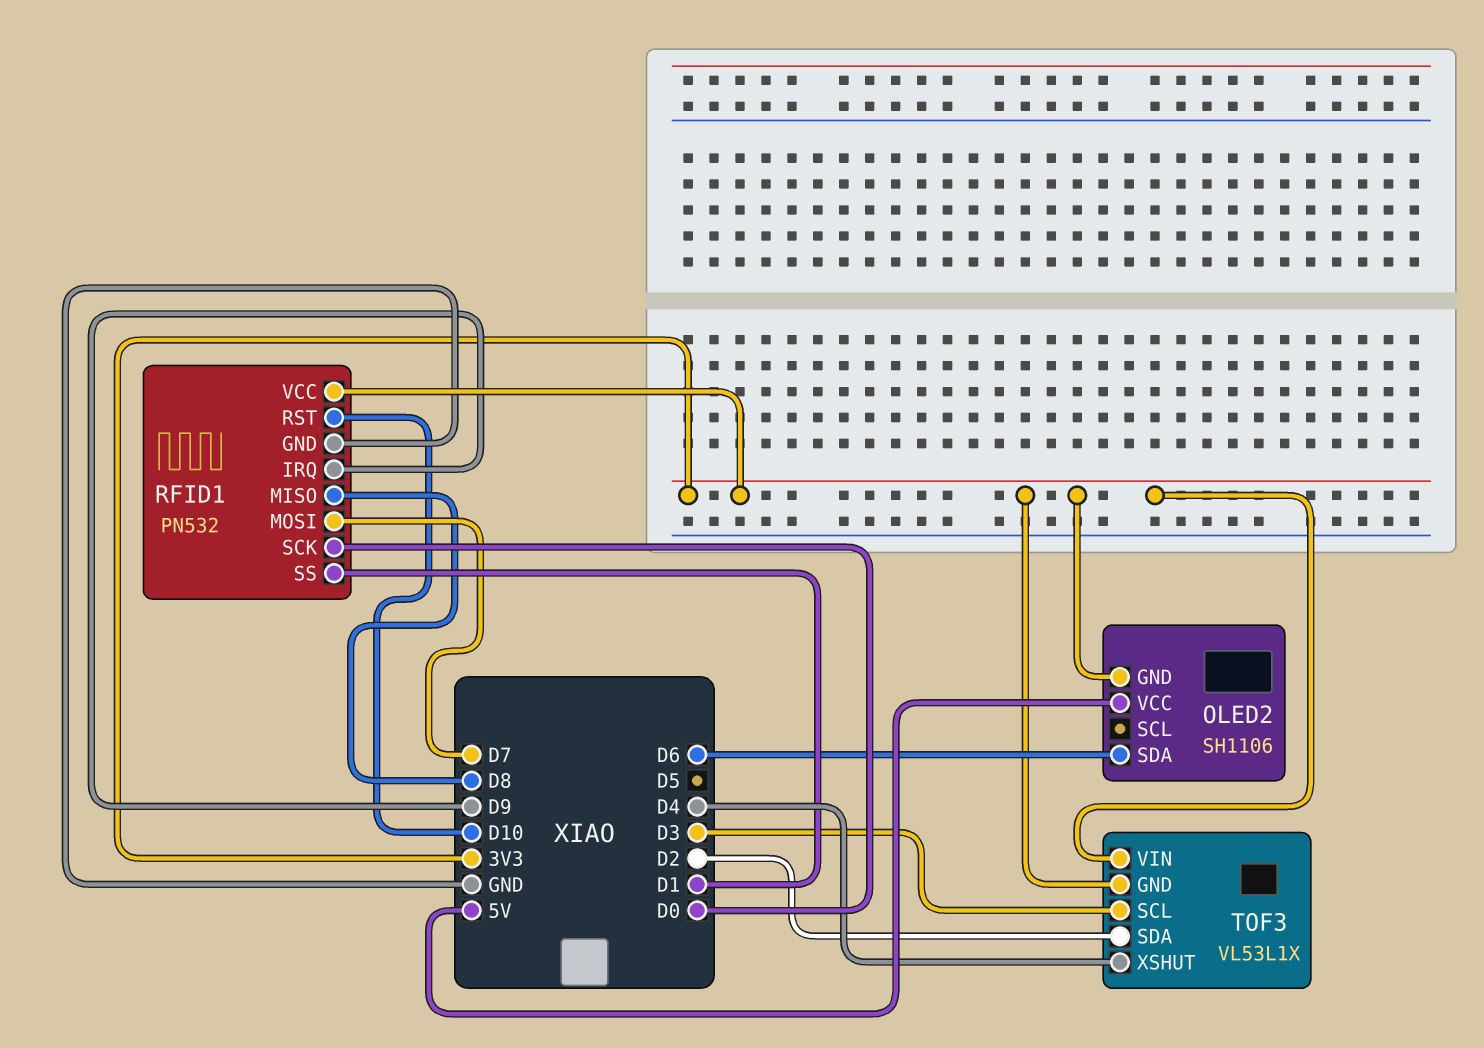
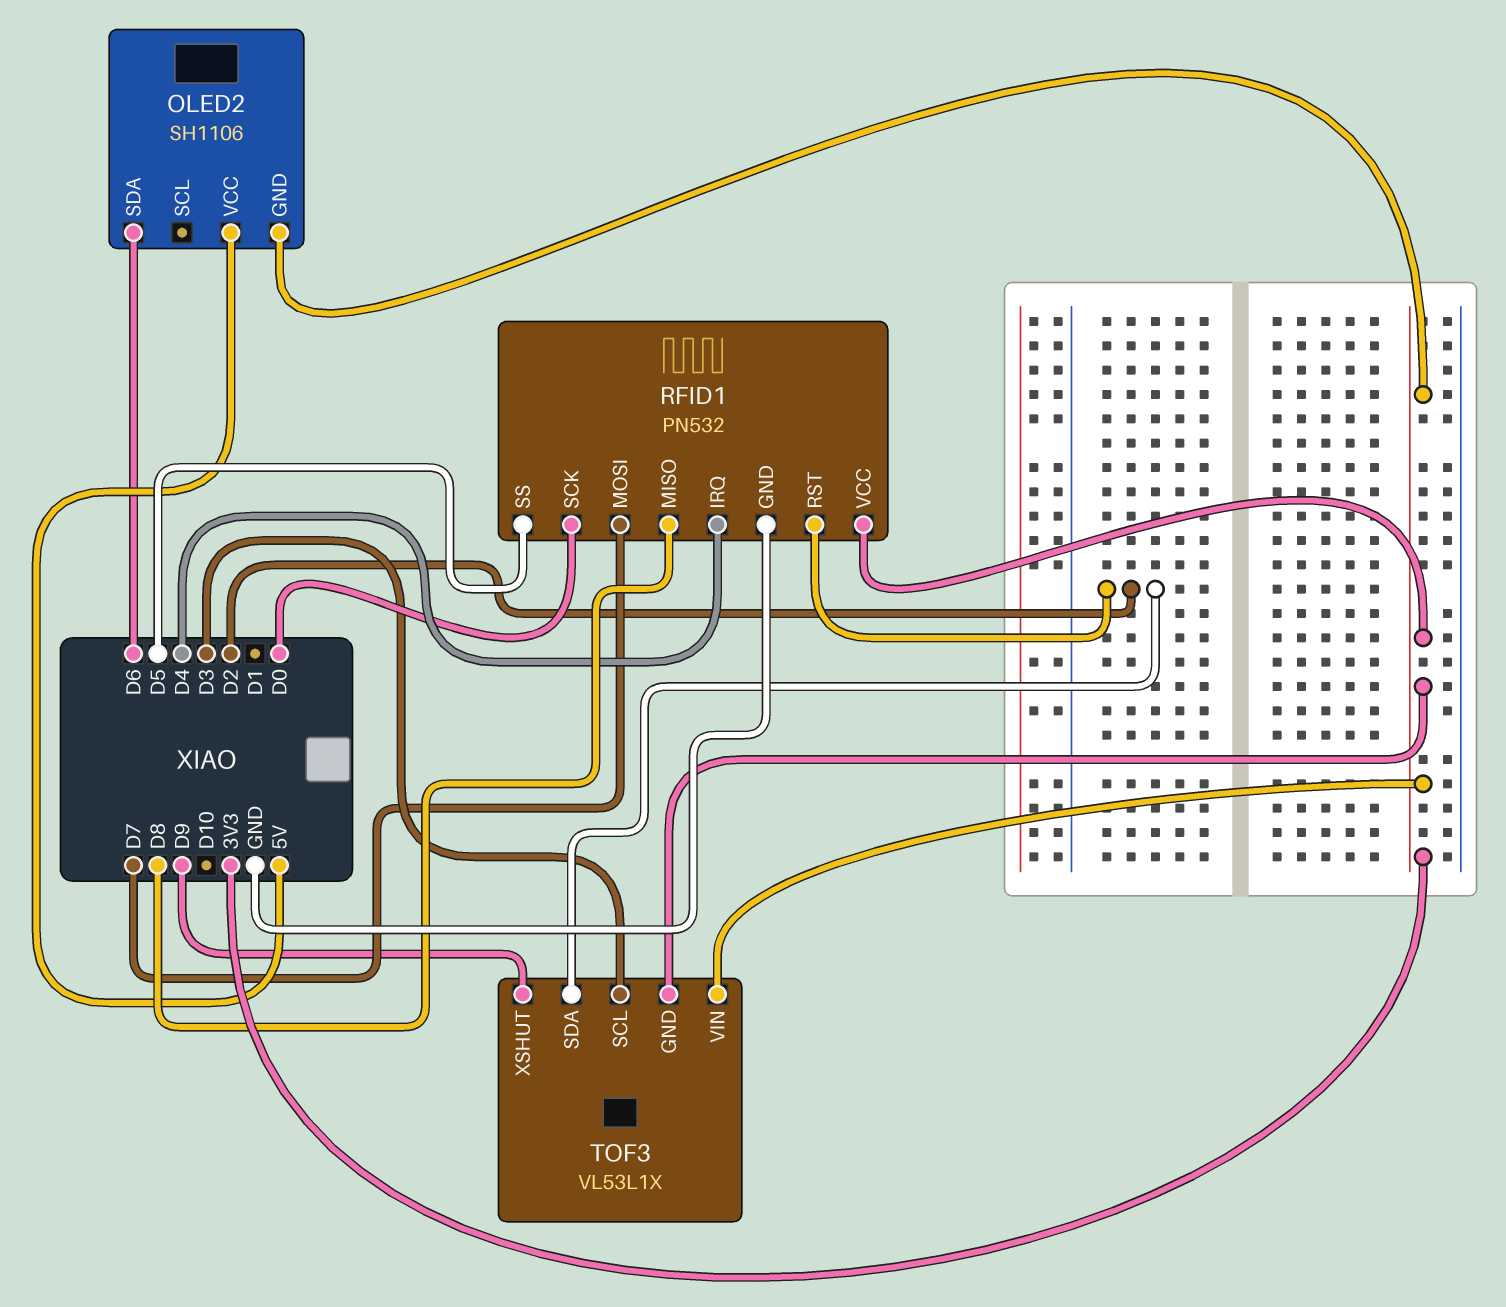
RFID1 pin IRQ: D9 -> D4
RFID1 pin RST: D10 -> D2
RFID1 pin SS: D1 -> D5
TOF3 pin XSHUT: D4 -> D9

